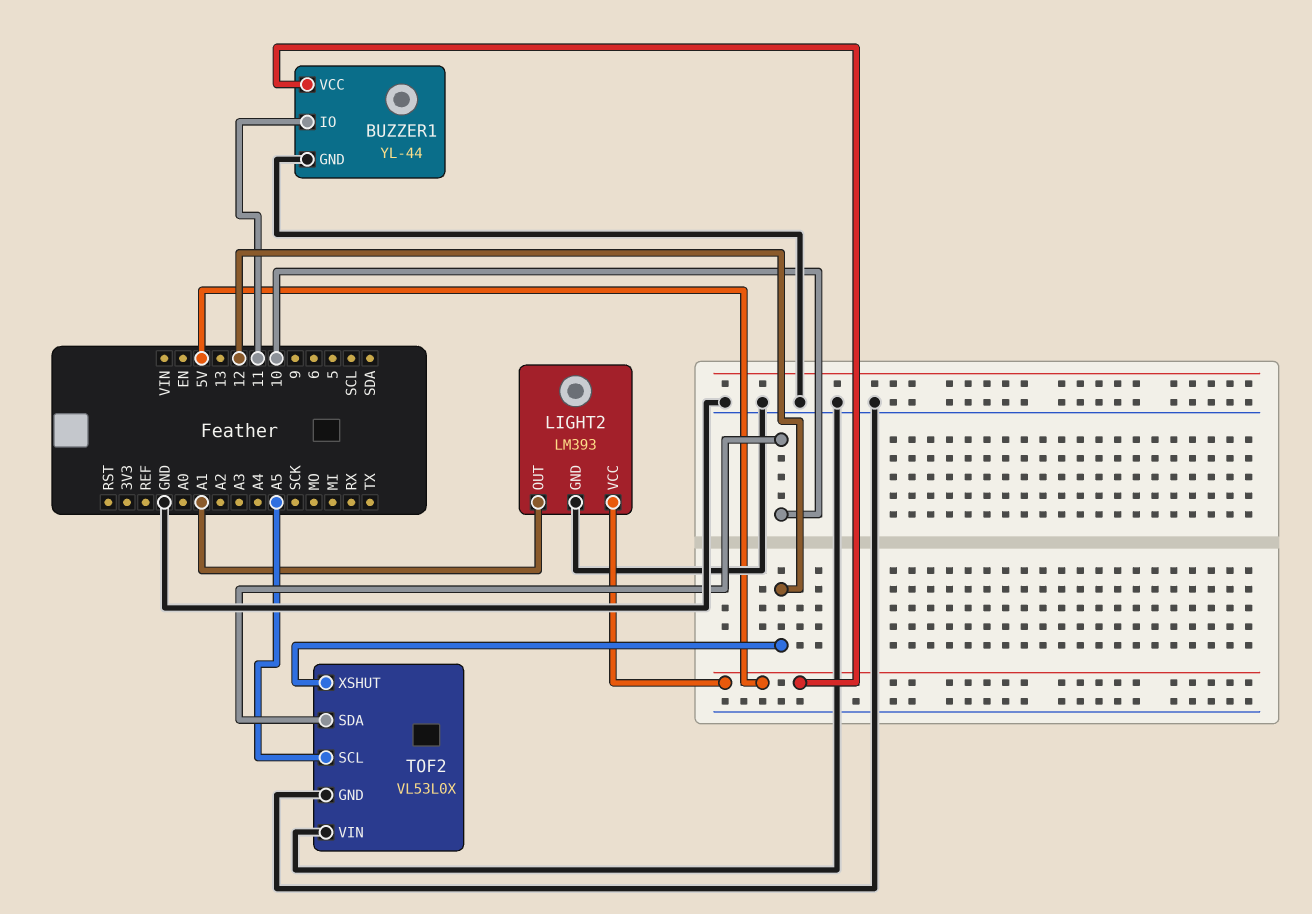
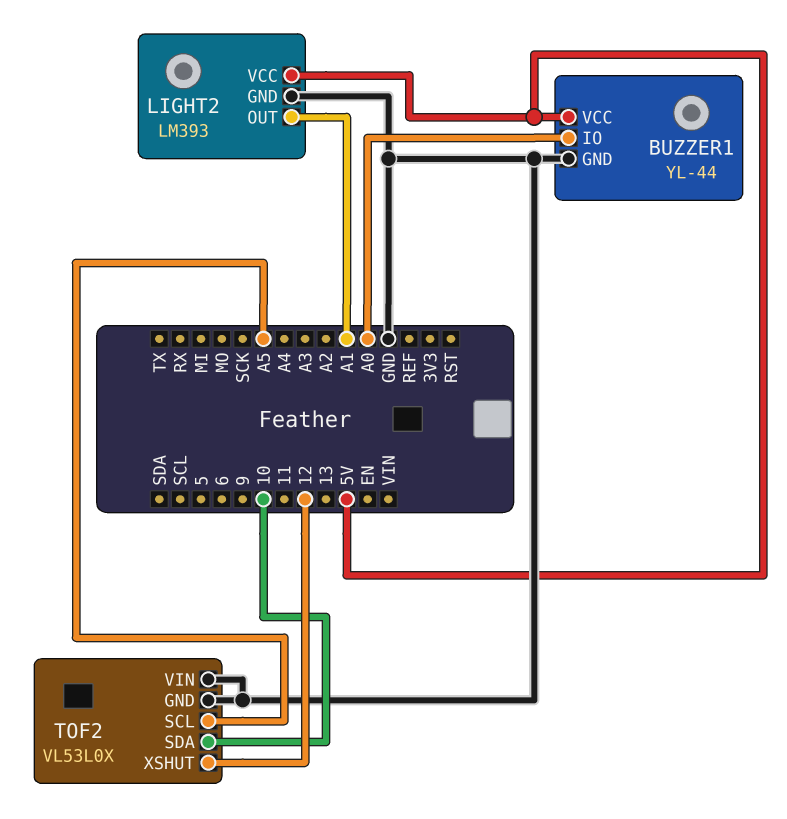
BUZZER1 pin IO: 11 -> A0

